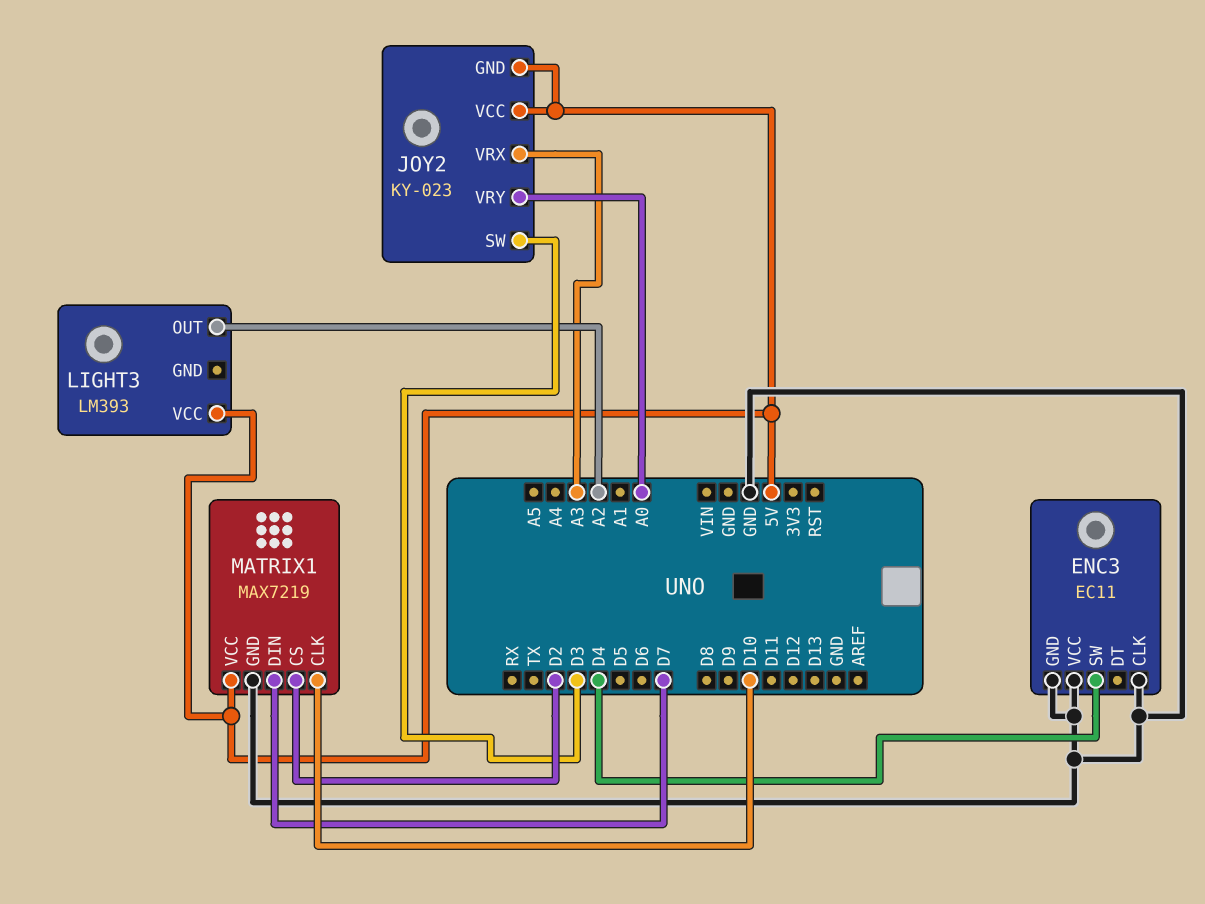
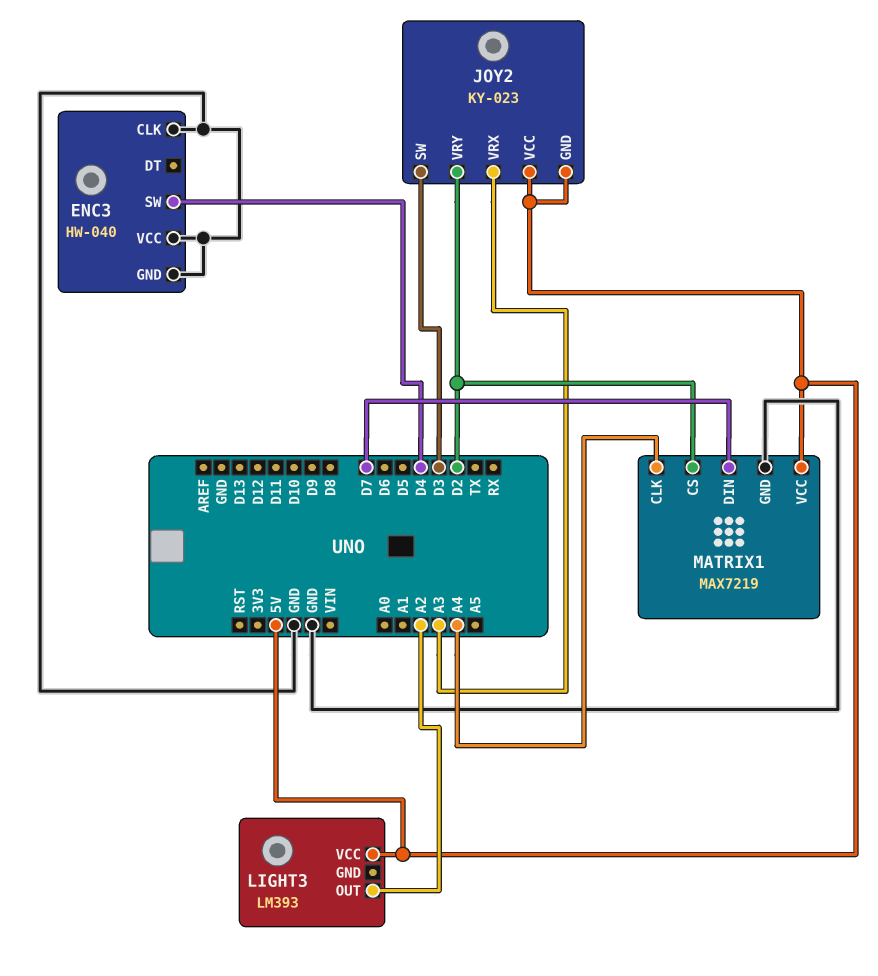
ENC3: EC11 -> HW-040
JOY2 pin VRY: A0 -> D2
MATRIX1 pin CLK: D10 -> A4

